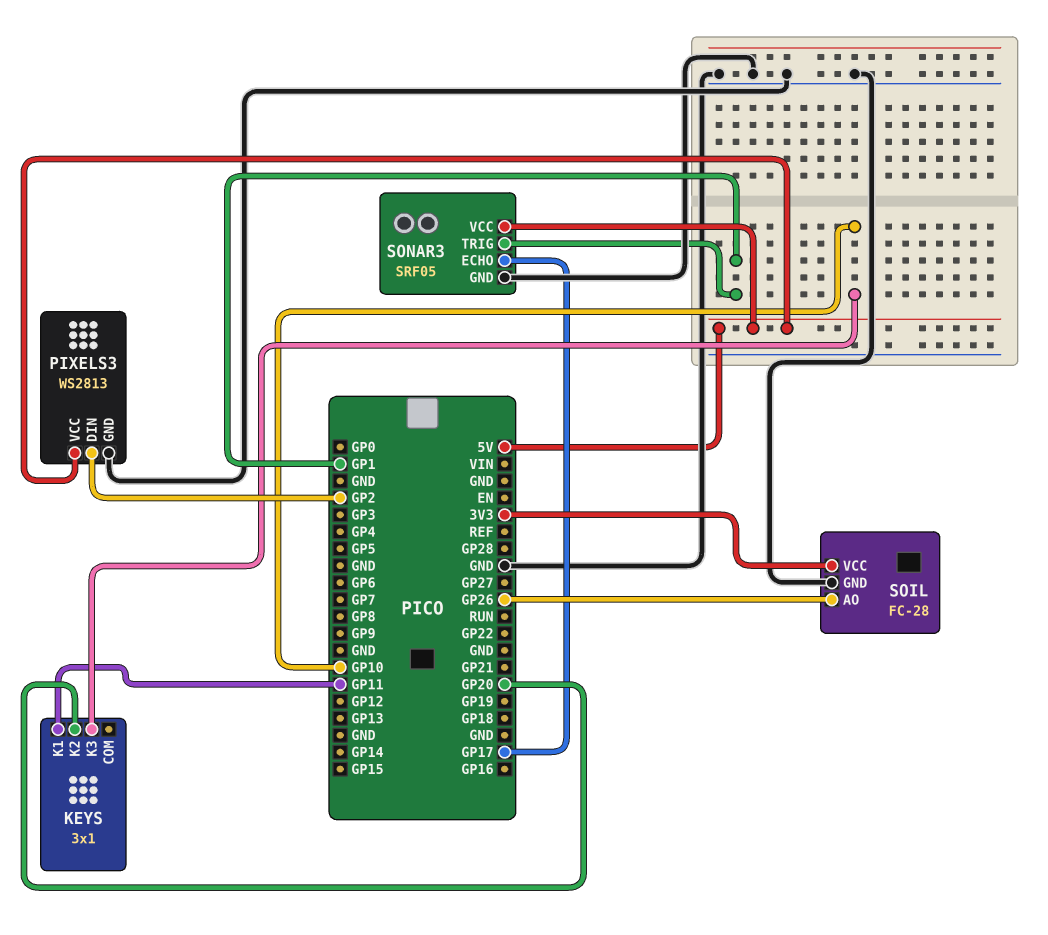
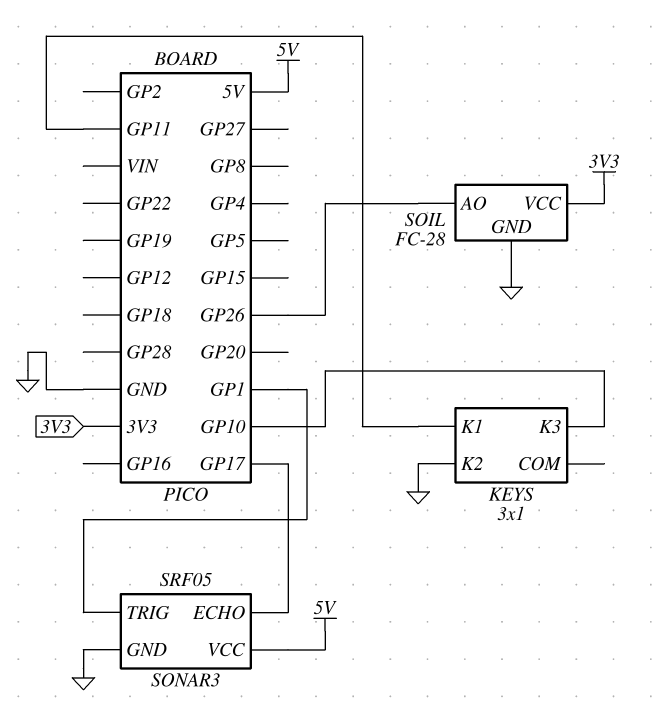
KEYS pin K2: GP20 -> GND
PIXELS3: WS2813 -> none
PIXELS3 pin DIN: GP2 -> none
PIXELS3 pin GND: GND -> none
PIXELS3 pin VCC: 5V -> none

